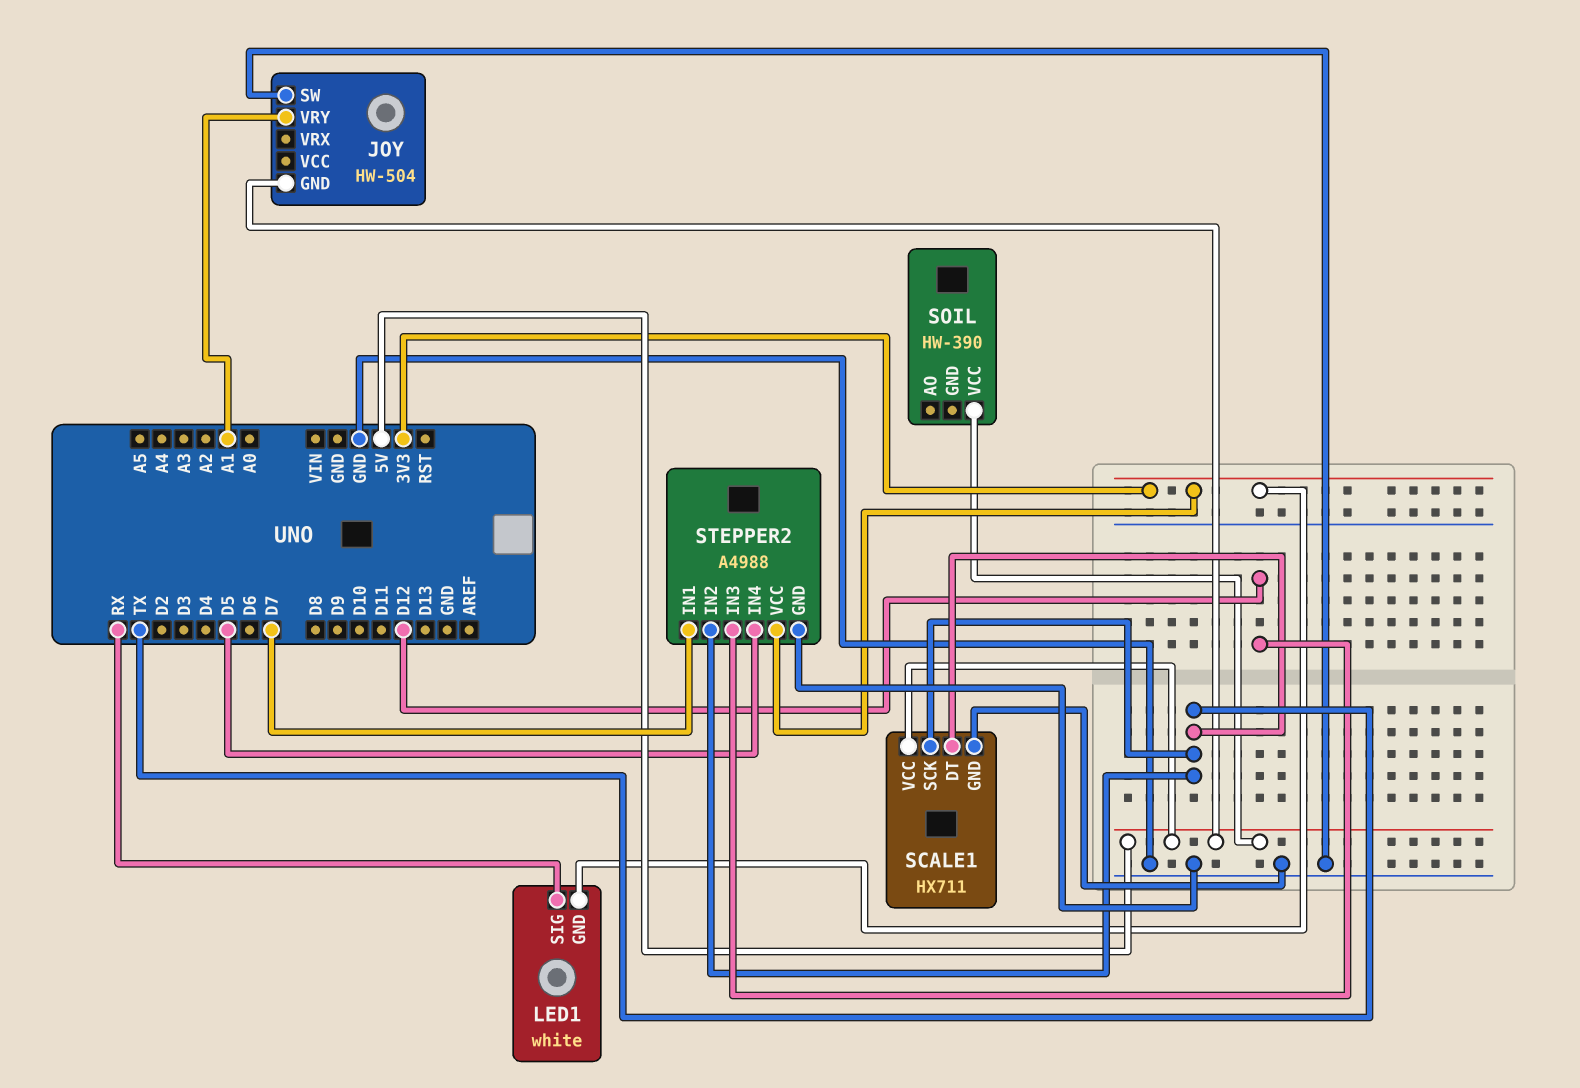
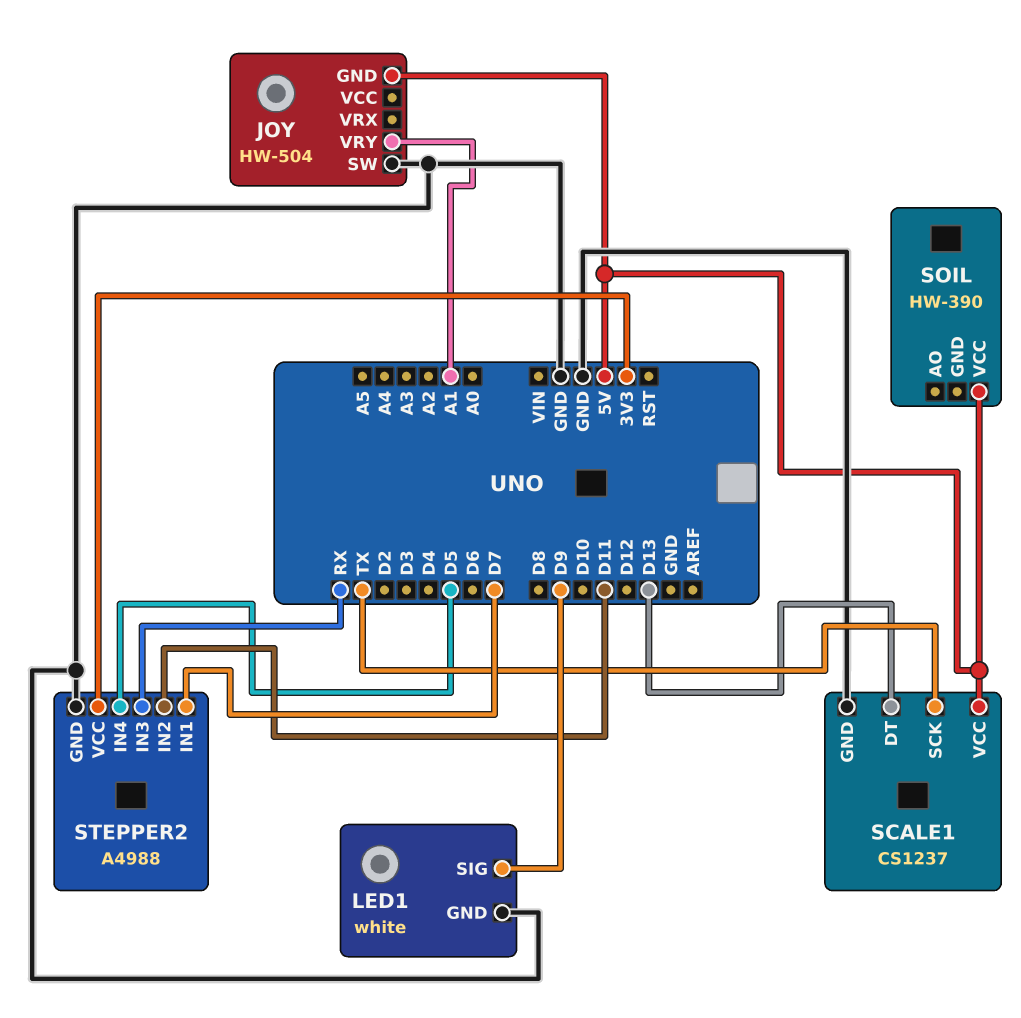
LED1 pin GND: 3V3 -> GND
LED1 pin SIG: RX -> D9
SCALE1: HX711 -> CS1237
SCALE1 pin DT: TX -> D13
STEPPER2 pin IN2: TX -> D11
STEPPER2 pin IN3: D12 -> RX

